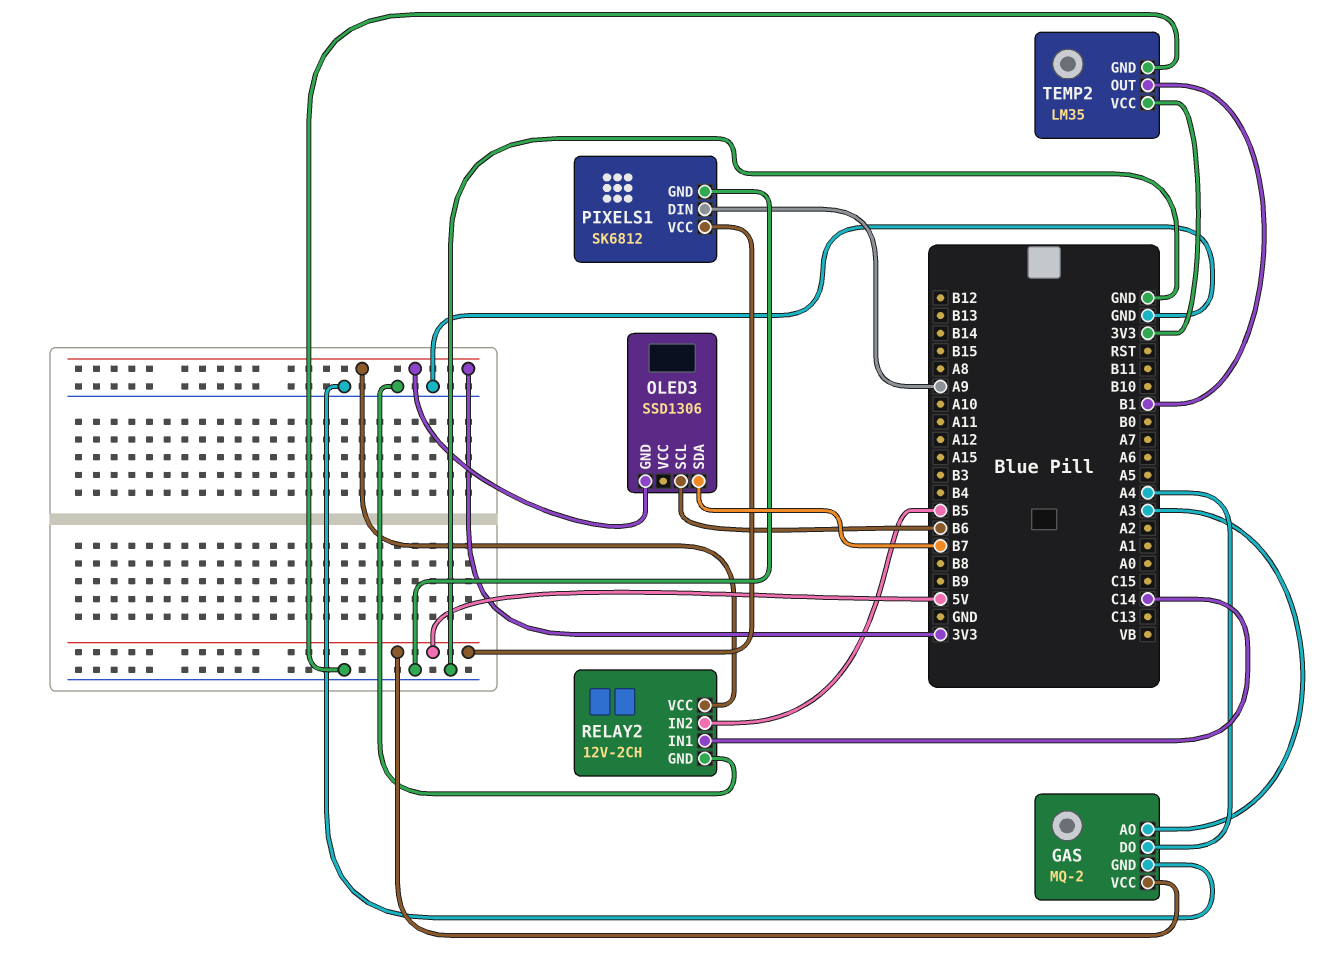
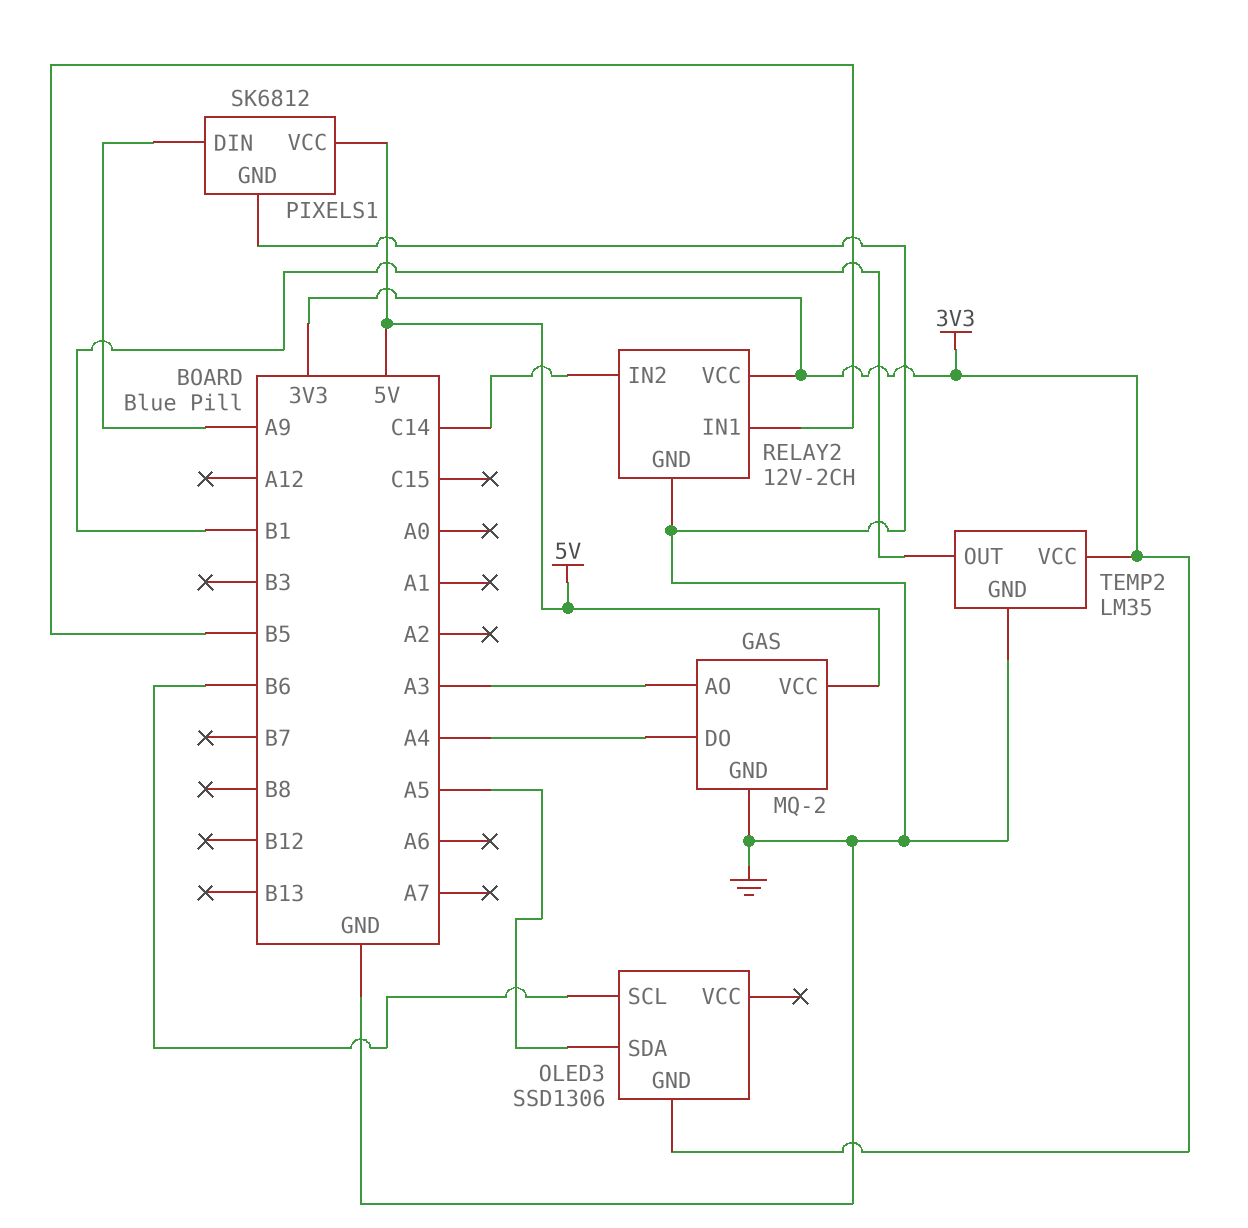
OLED3 pin SDA: B7 -> A5
RELAY2 pin IN1: C14 -> B5
RELAY2 pin IN2: B5 -> C14

